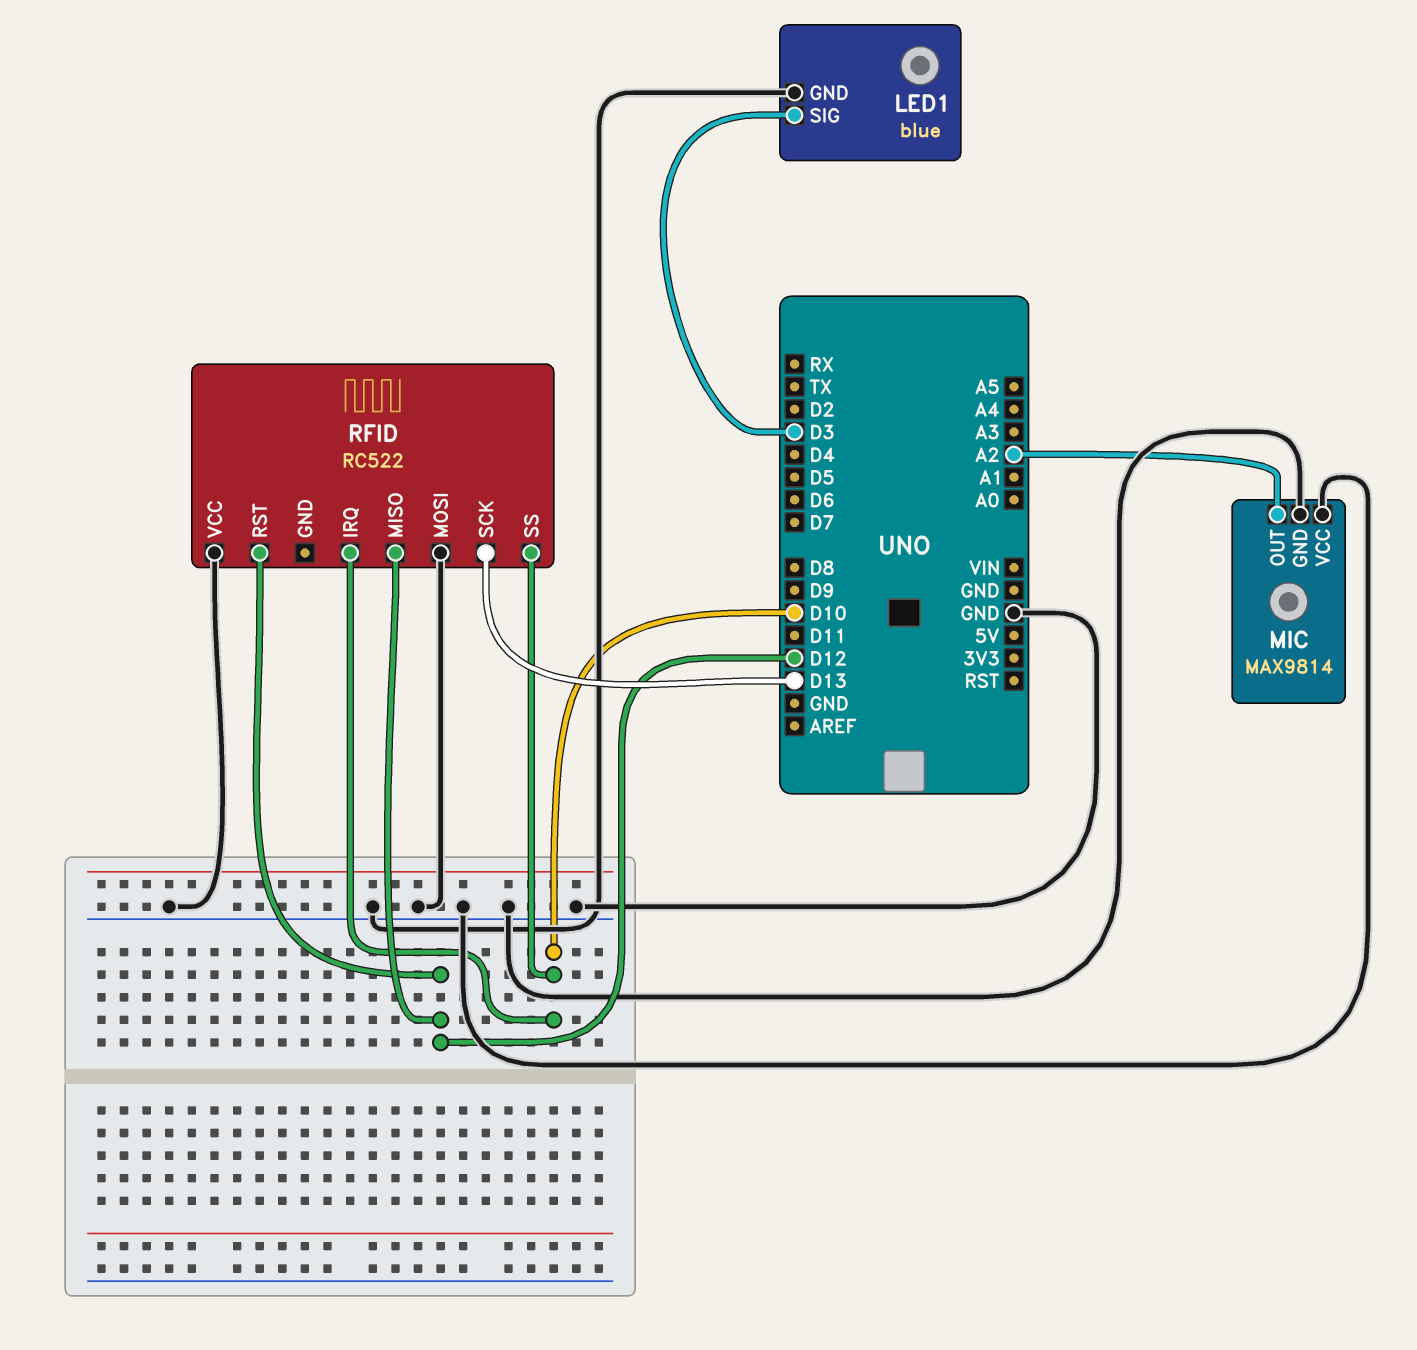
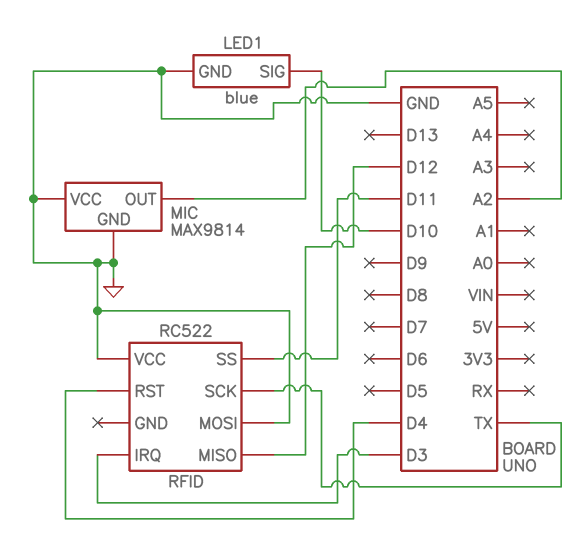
LED1 pin SIG: D3 -> D10
RFID pin IRQ: D10 -> D3
RFID pin RST: D12 -> D4
RFID pin SCK: D13 -> TX
RFID pin SS: D10 -> D11

